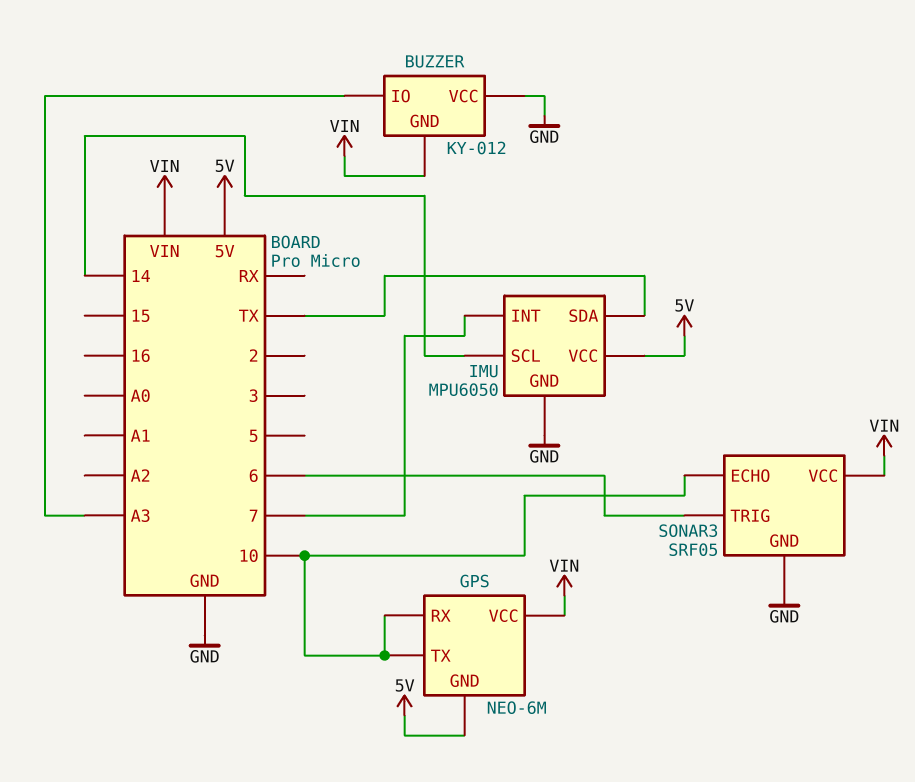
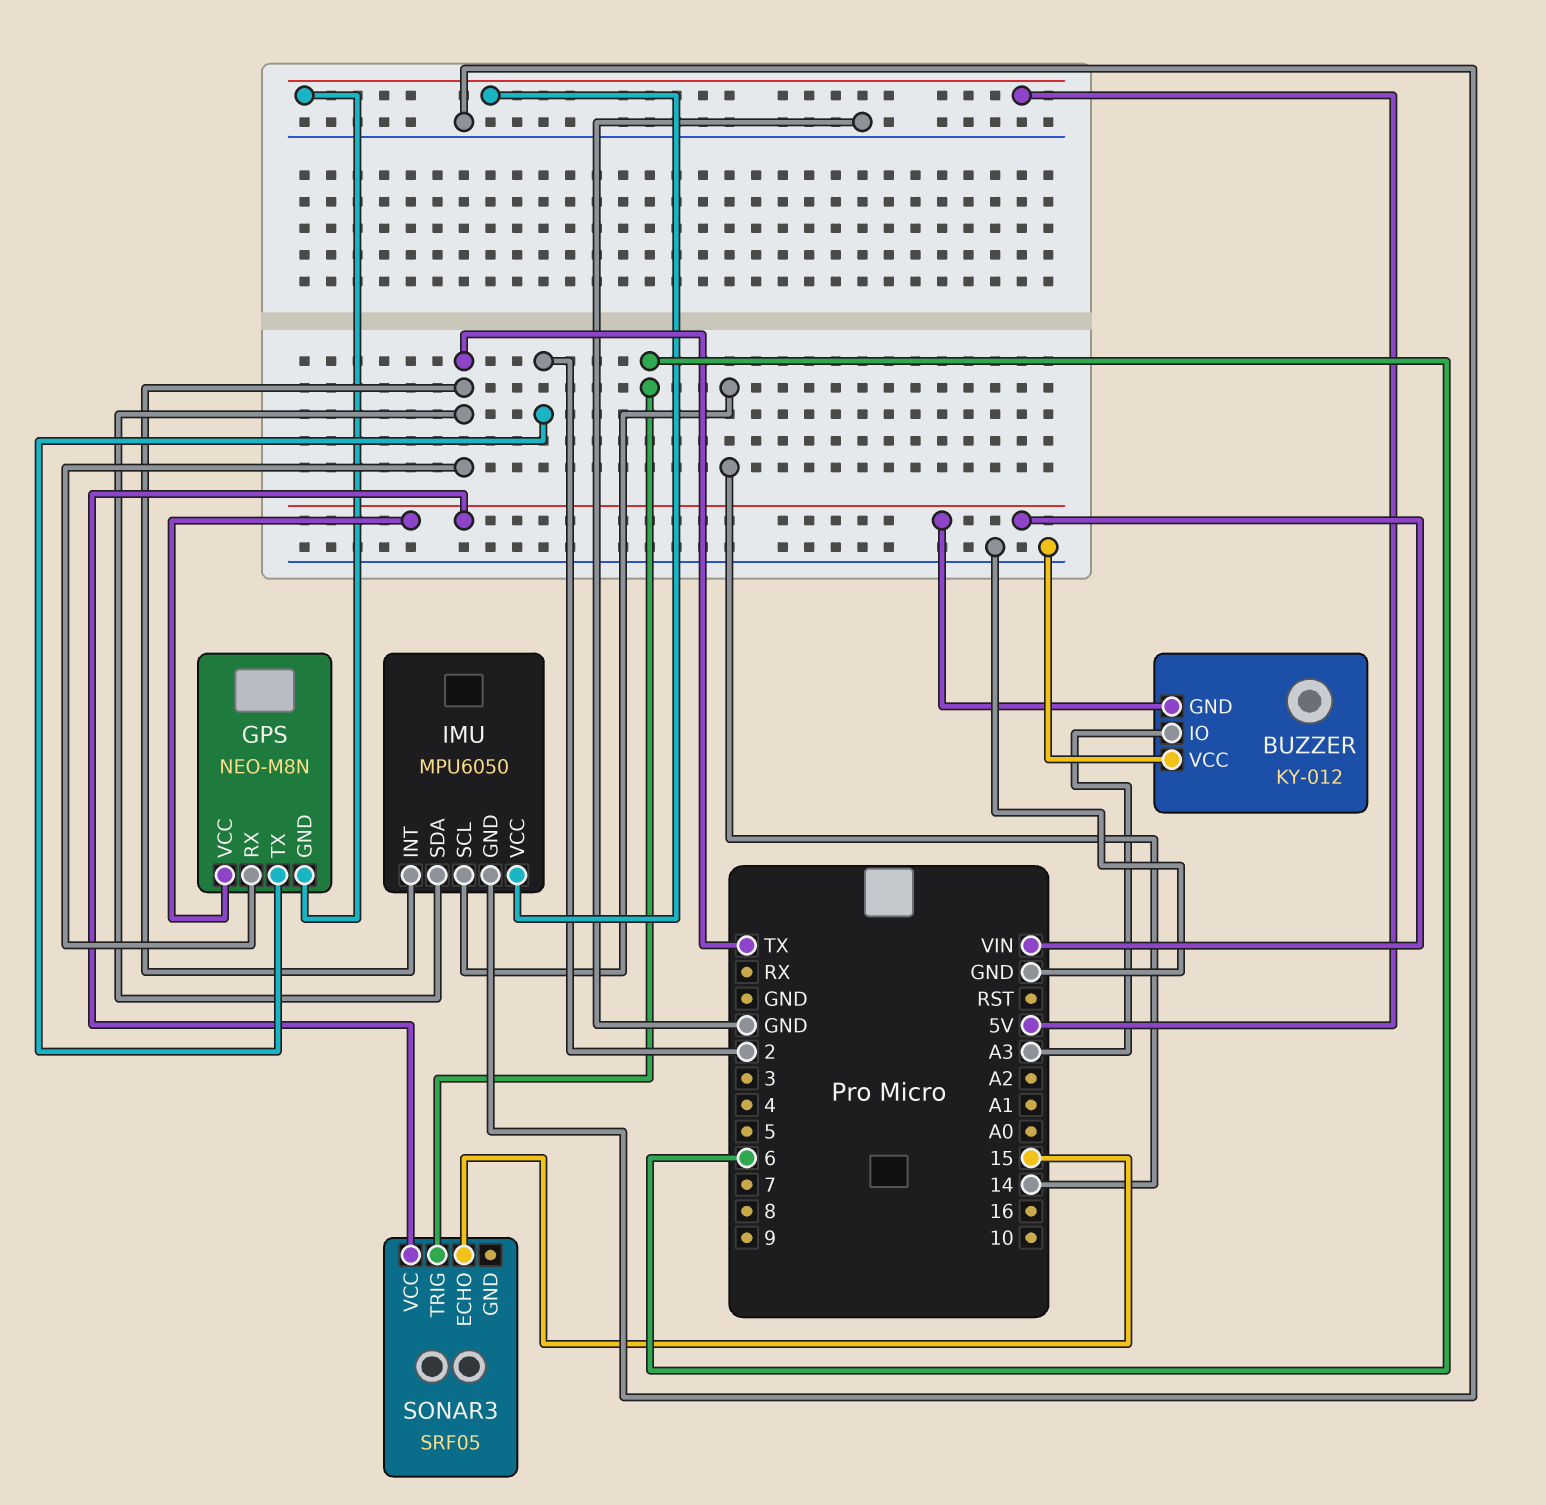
GPS: NEO-6M -> NEO-M8N
GPS pin RX: 10 -> TX
GPS pin TX: 10 -> 2
IMU pin INT: 7 -> TX
SONAR3 pin ECHO: 10 -> 15
SONAR3 pin GND: GND -> none

